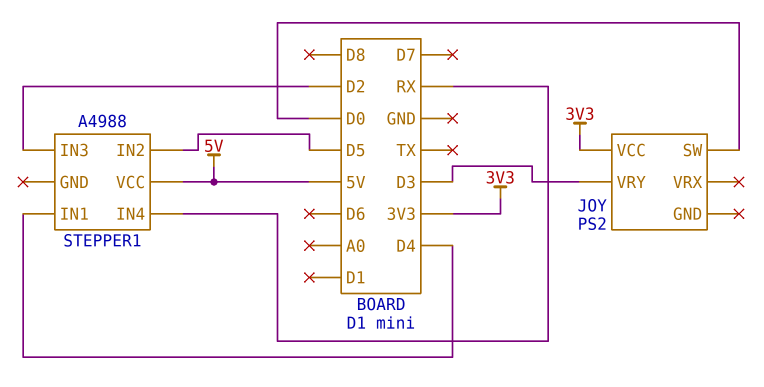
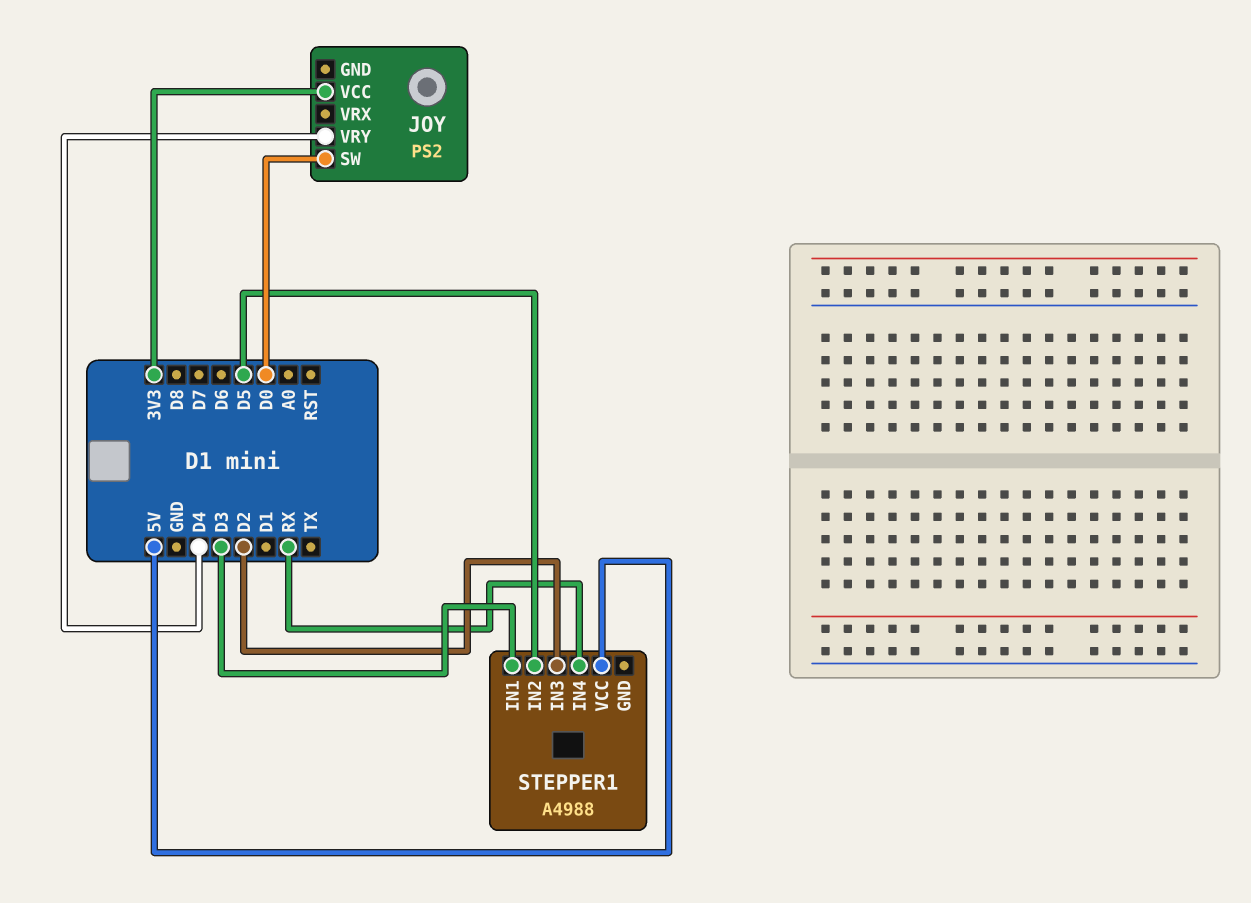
JOY pin VRY: D3 -> D4
STEPPER1 pin IN1: D4 -> D3

